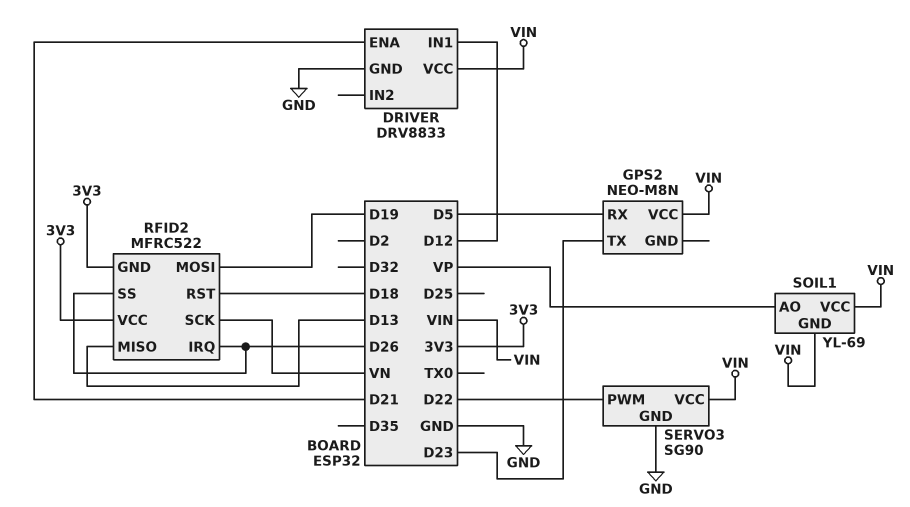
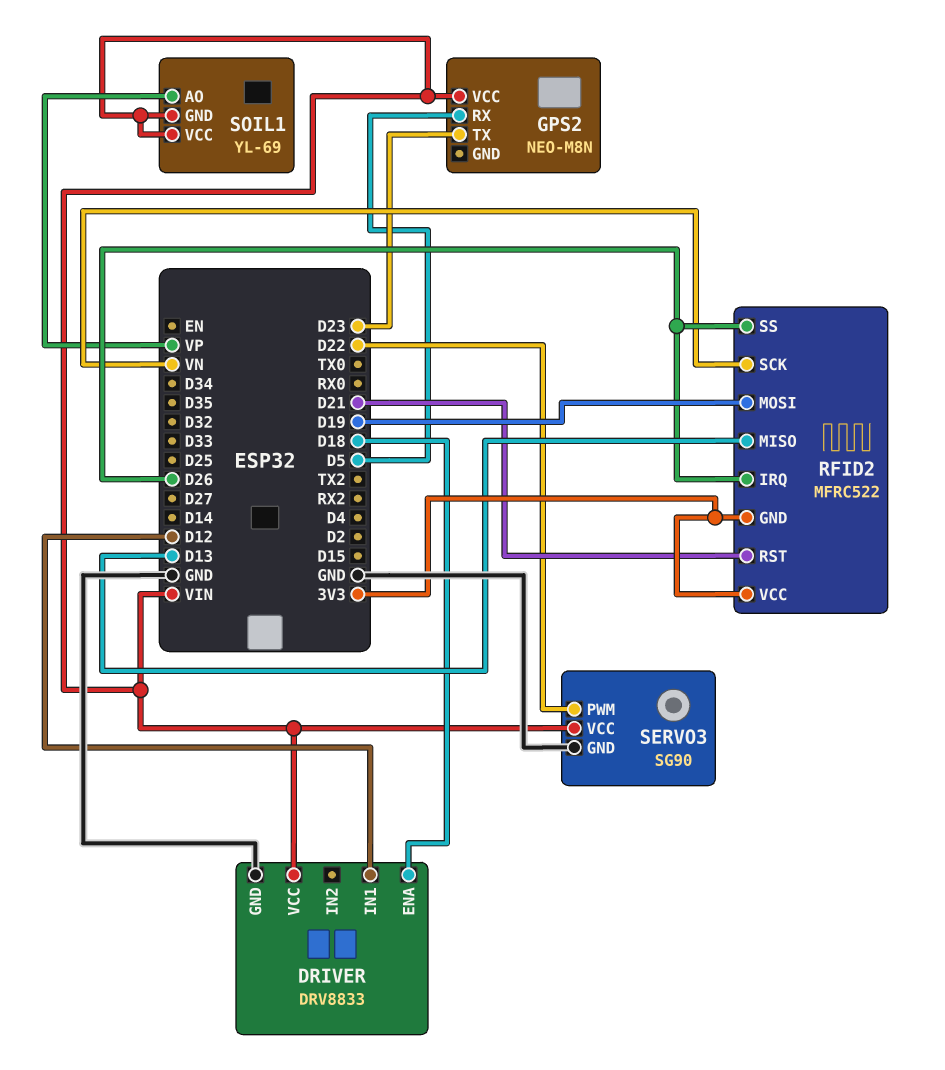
DRIVER pin ENA: D21 -> D18
RFID2 pin RST: D18 -> D21

